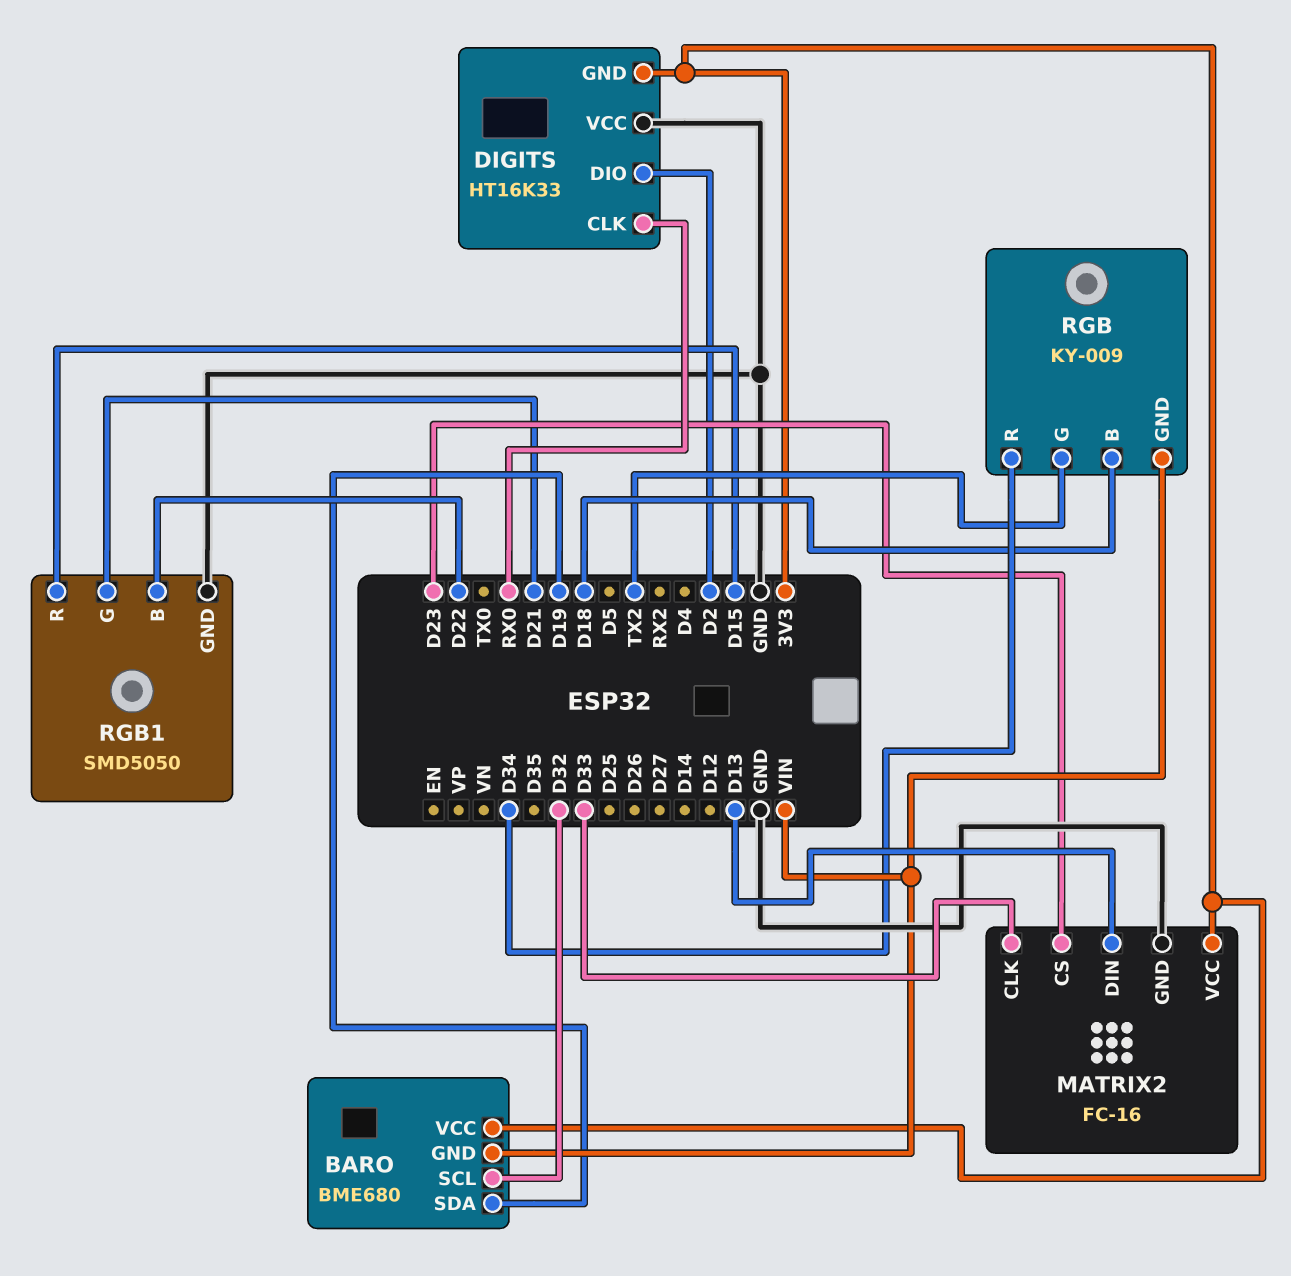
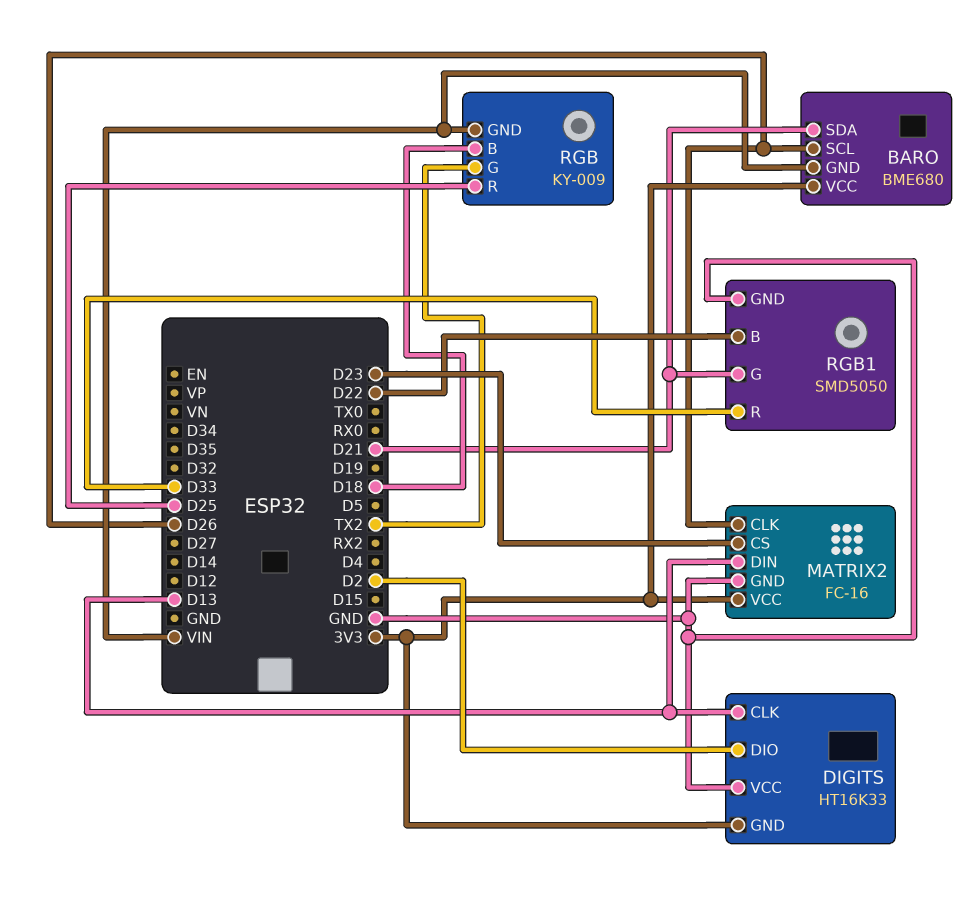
BARO pin SCL: D32 -> D26
BARO pin SDA: D19 -> D21
DIGITS pin CLK: RX0 -> D13
MATRIX2 pin CLK: D33 -> D26
RGB pin R: D34 -> D25
RGB1 pin R: D15 -> D33

